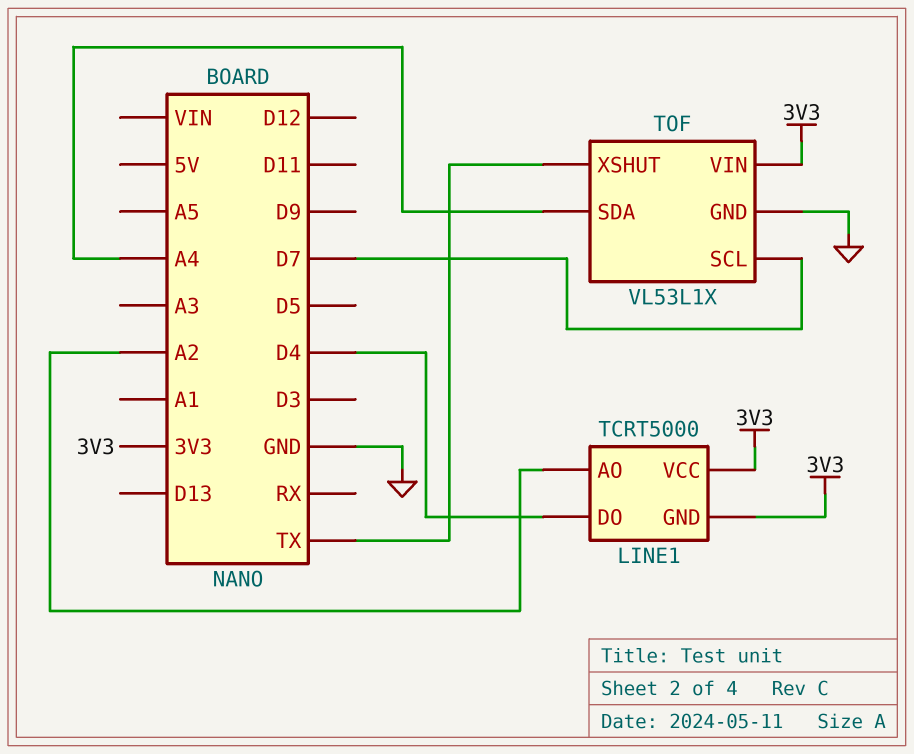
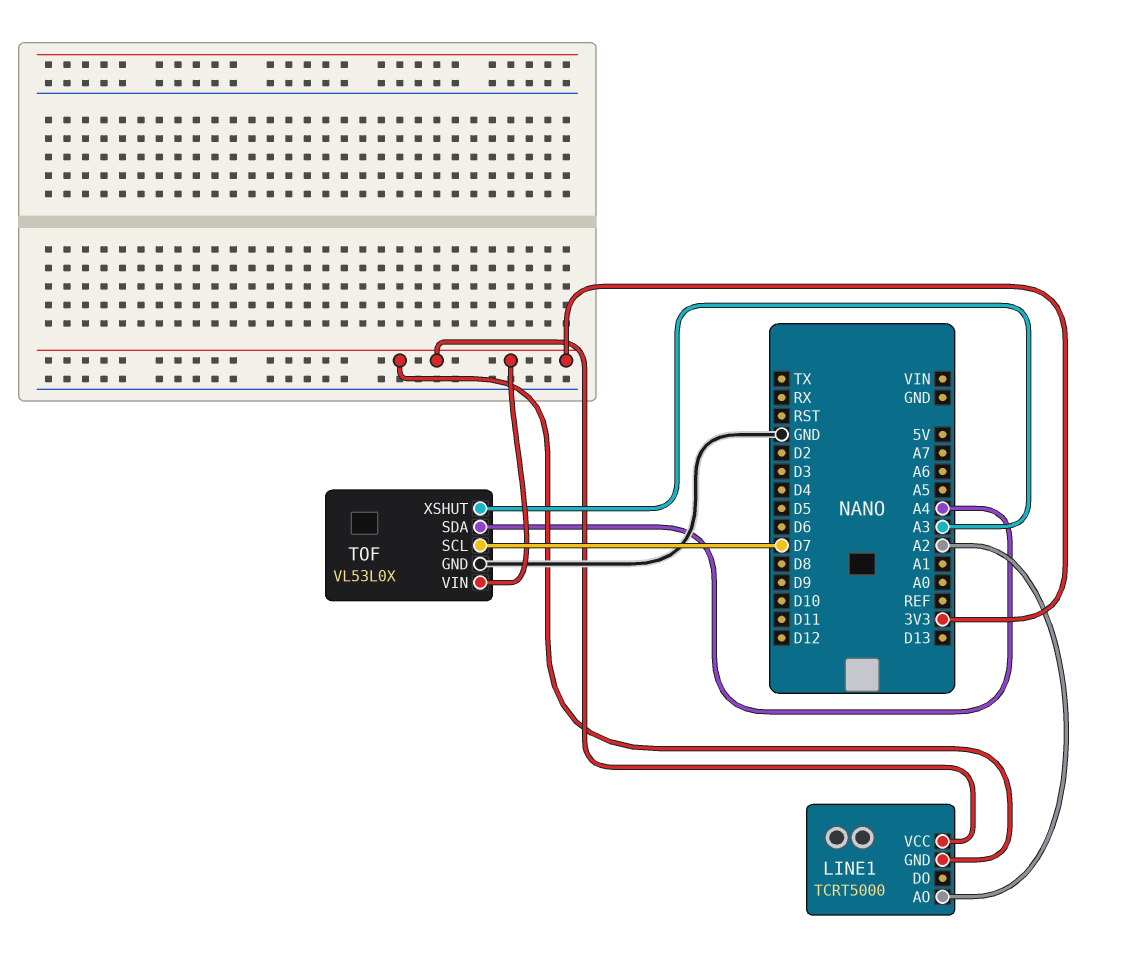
LINE1 pin DO: D4 -> none
TOF: VL53L1X -> VL53L0X
TOF pin XSHUT: TX -> A3

